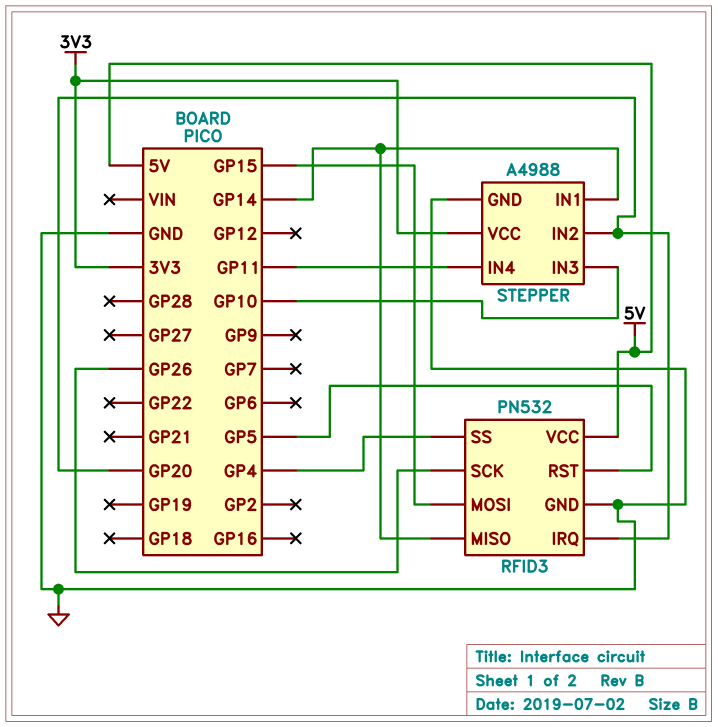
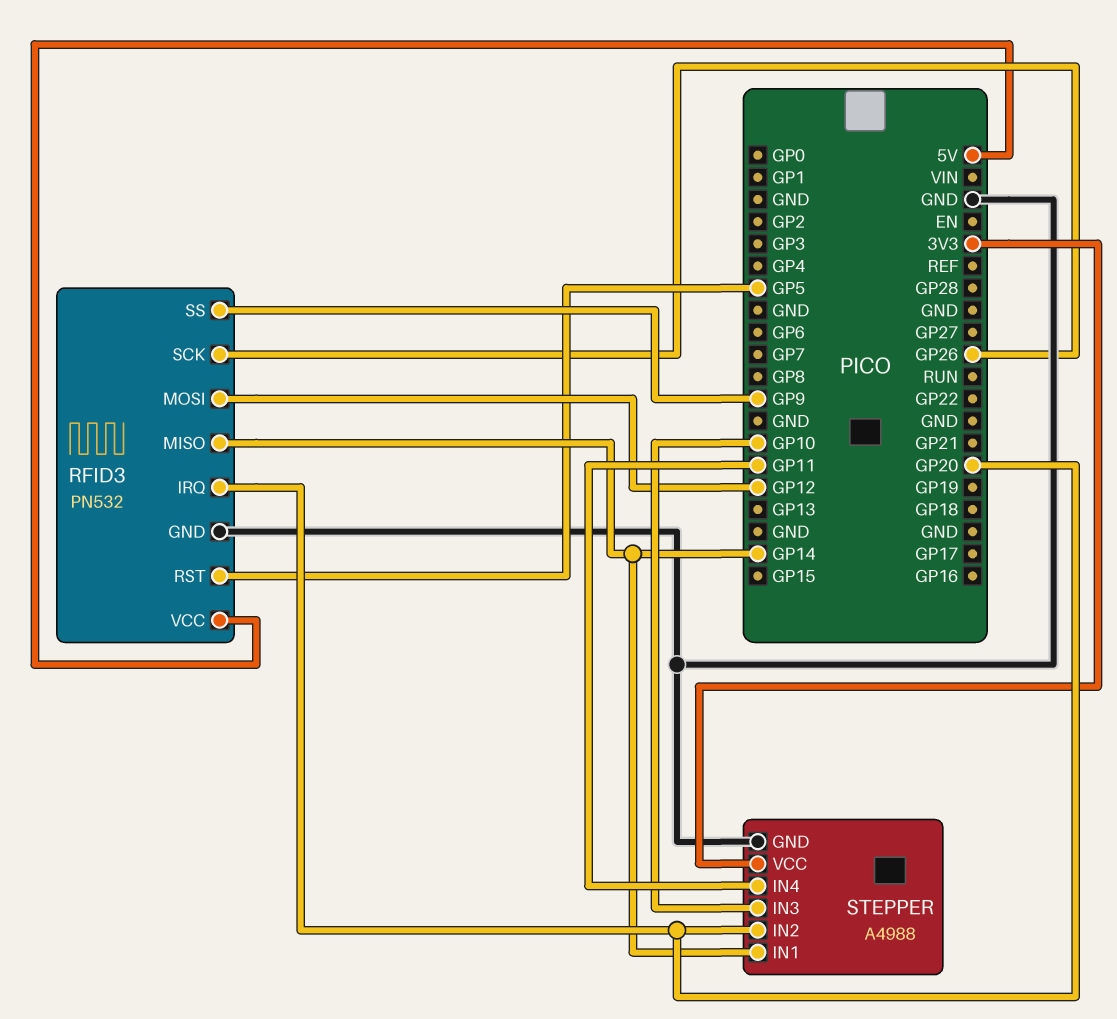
RFID3 pin MOSI: GP15 -> GP12
RFID3 pin SS: GP4 -> GP9

